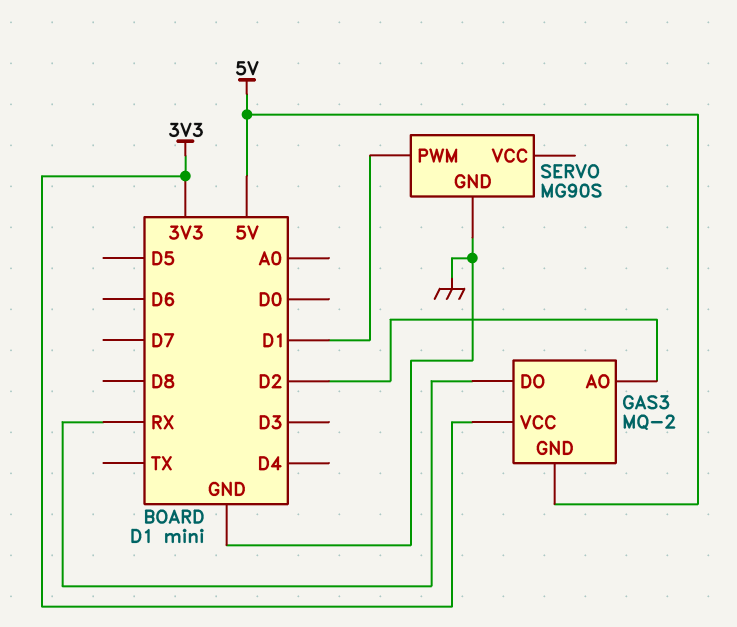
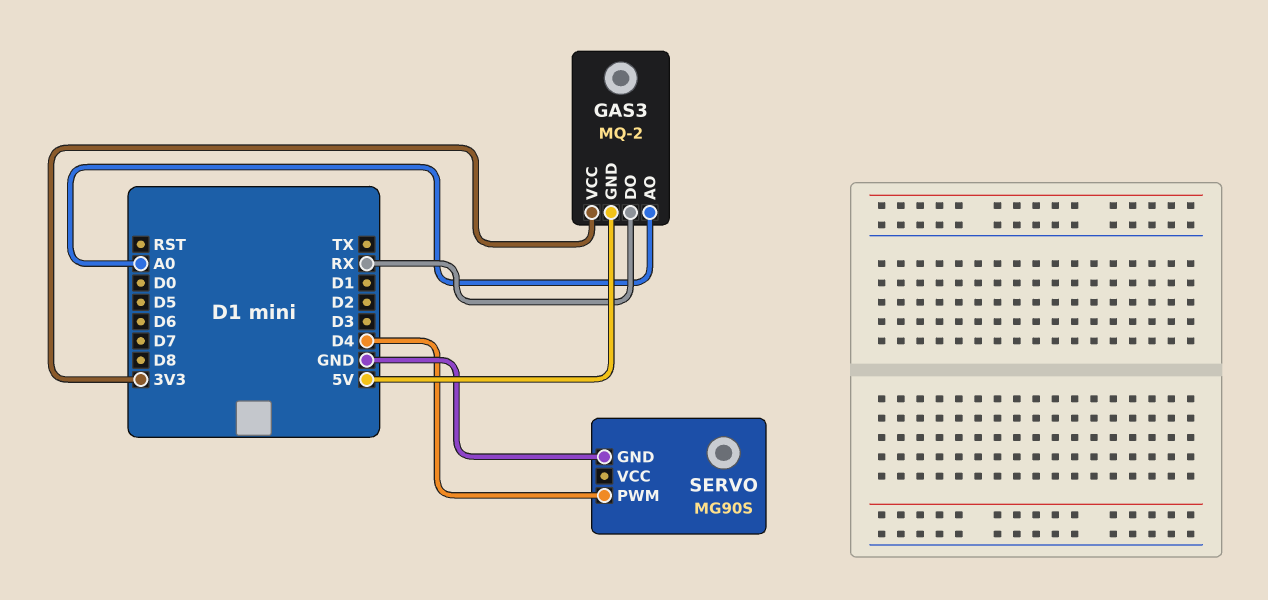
GAS3 pin AO: D2 -> A0
SERVO pin PWM: D1 -> D4

